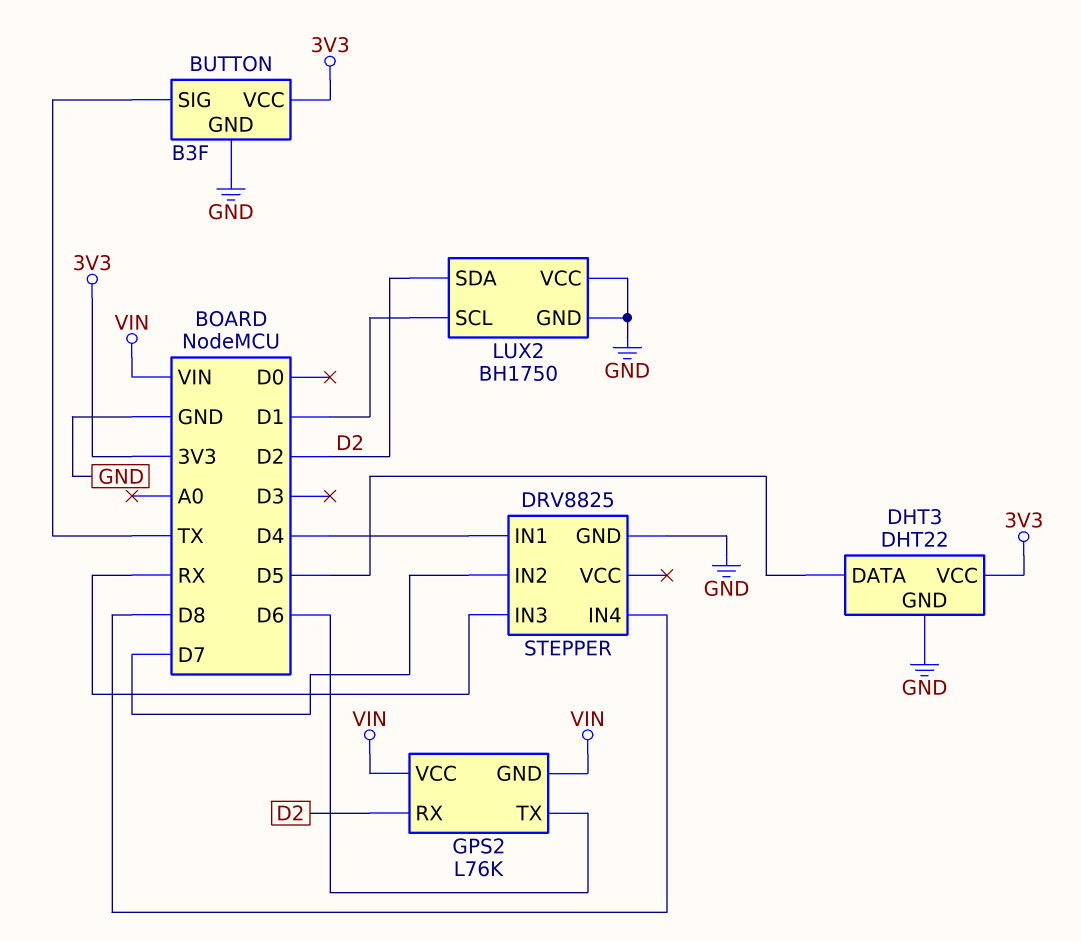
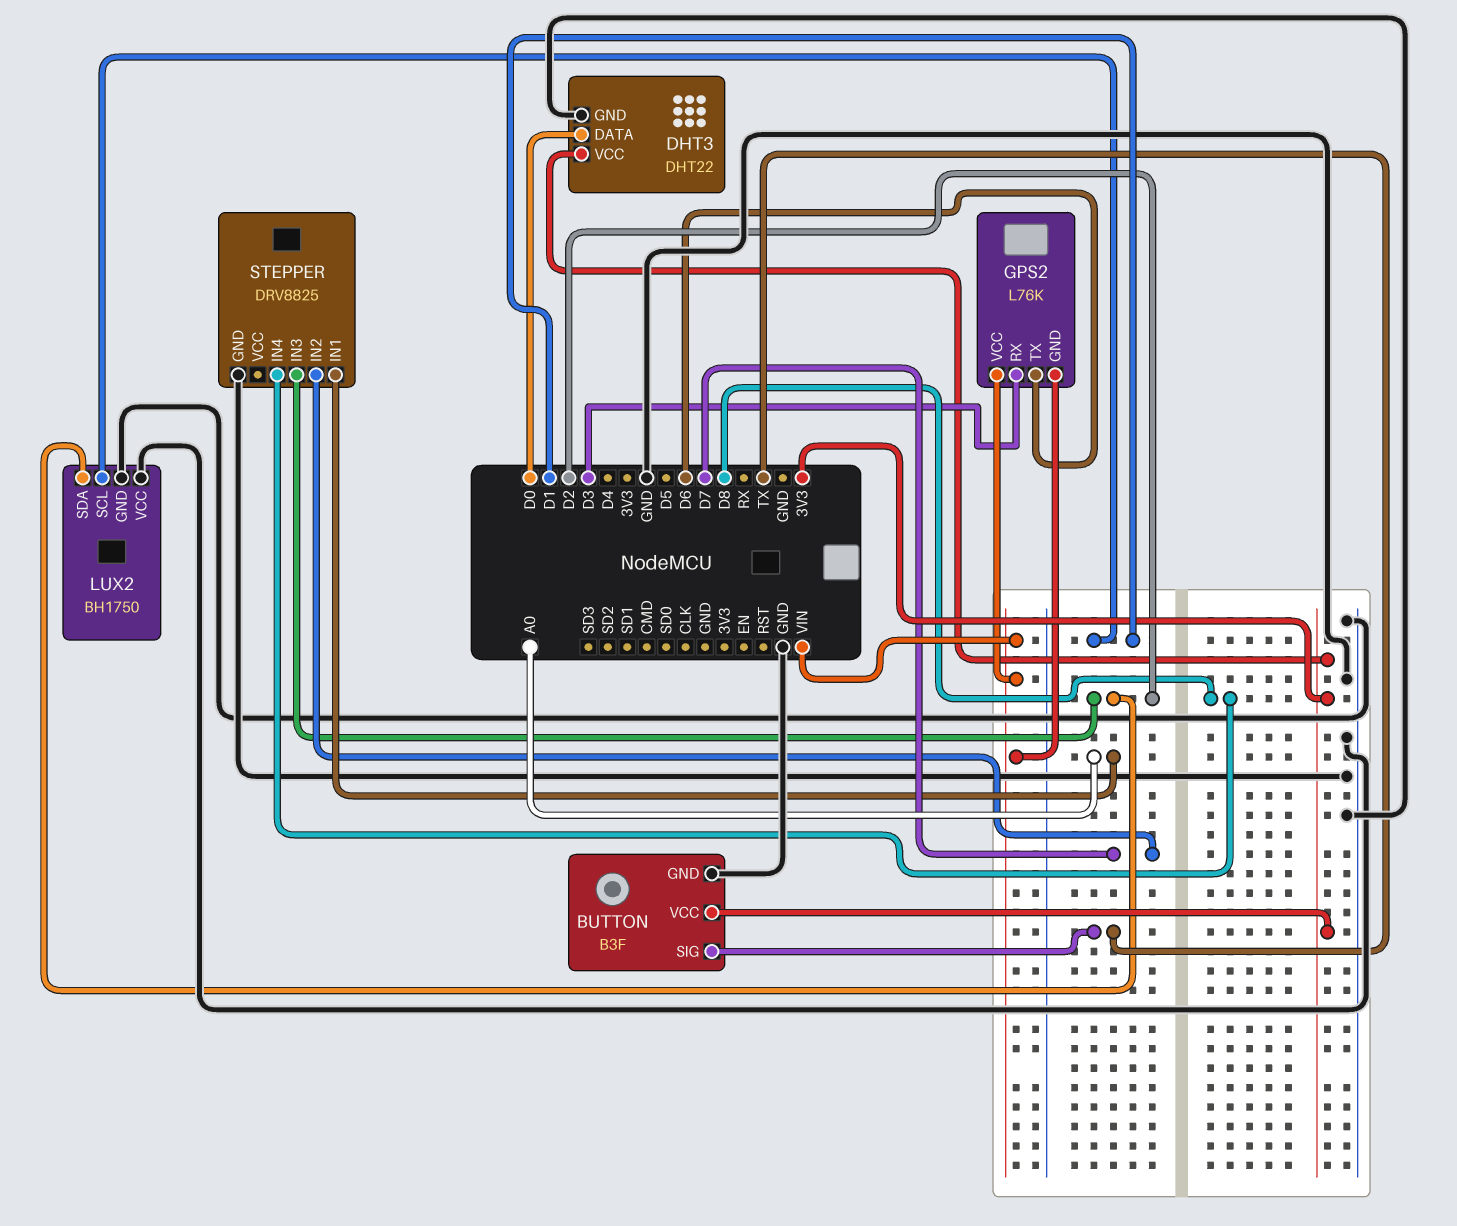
DHT3 pin DATA: D5 -> D0
GPS2 pin RX: D2 -> D3
STEPPER pin IN1: D4 -> A0
STEPPER pin IN3: RX -> D2

